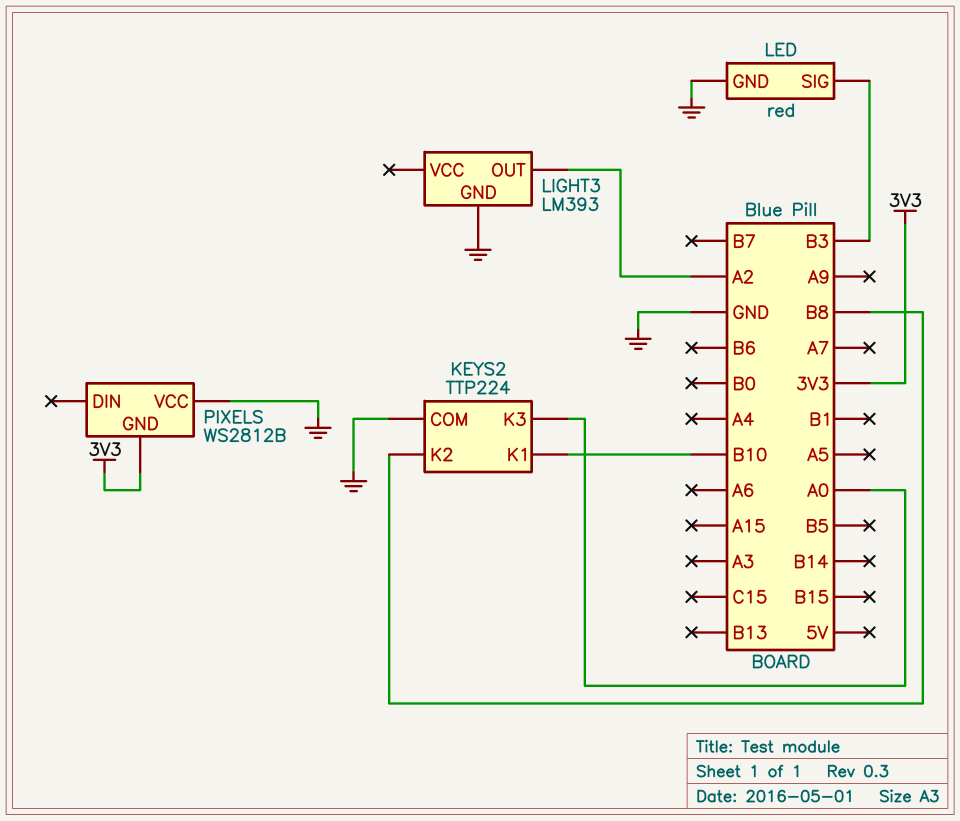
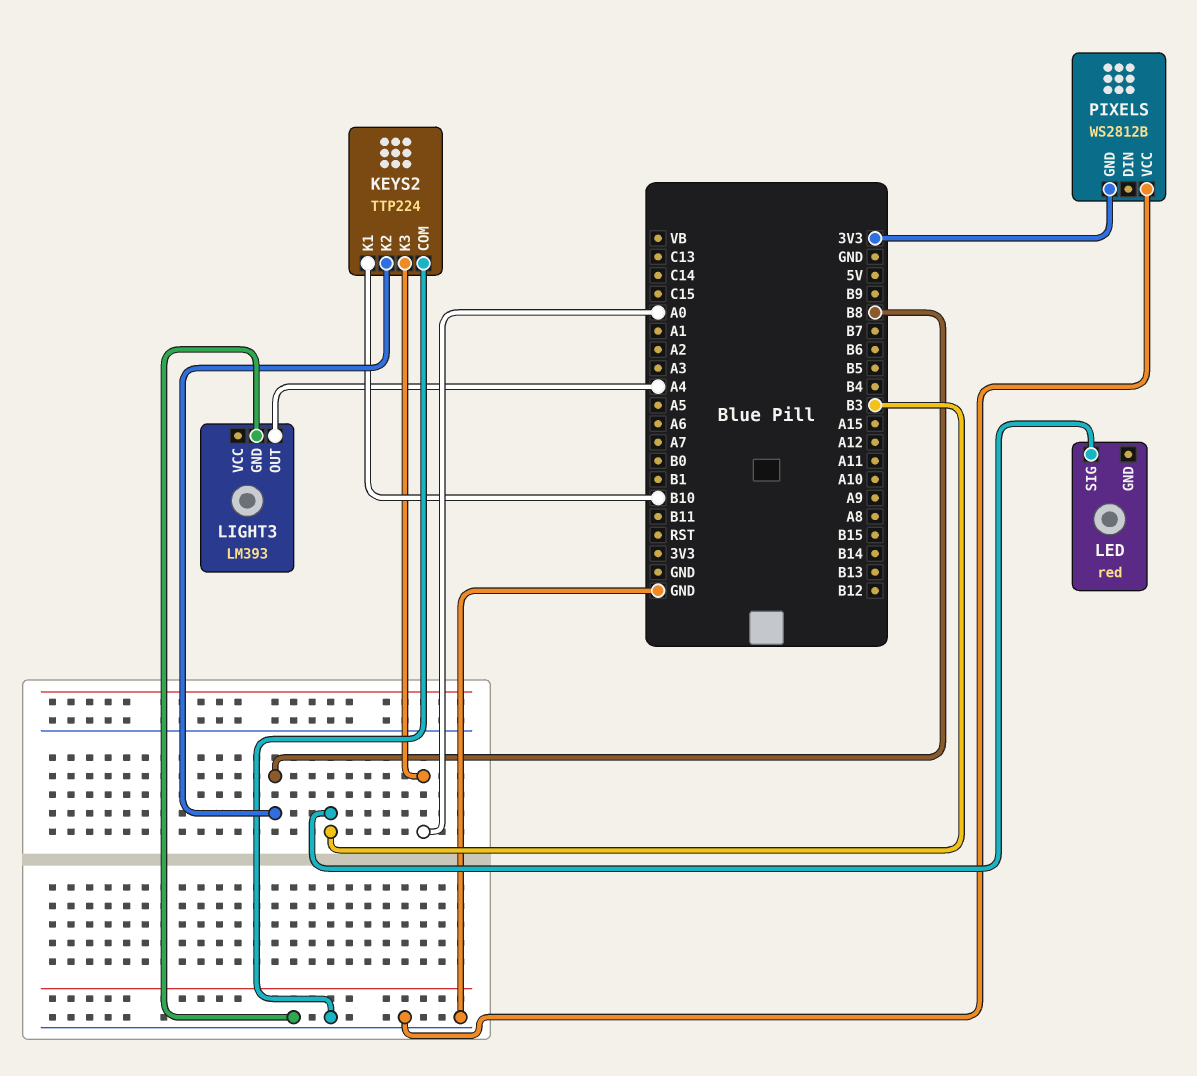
LED pin GND: GND -> none
LIGHT3 pin OUT: A2 -> A4

